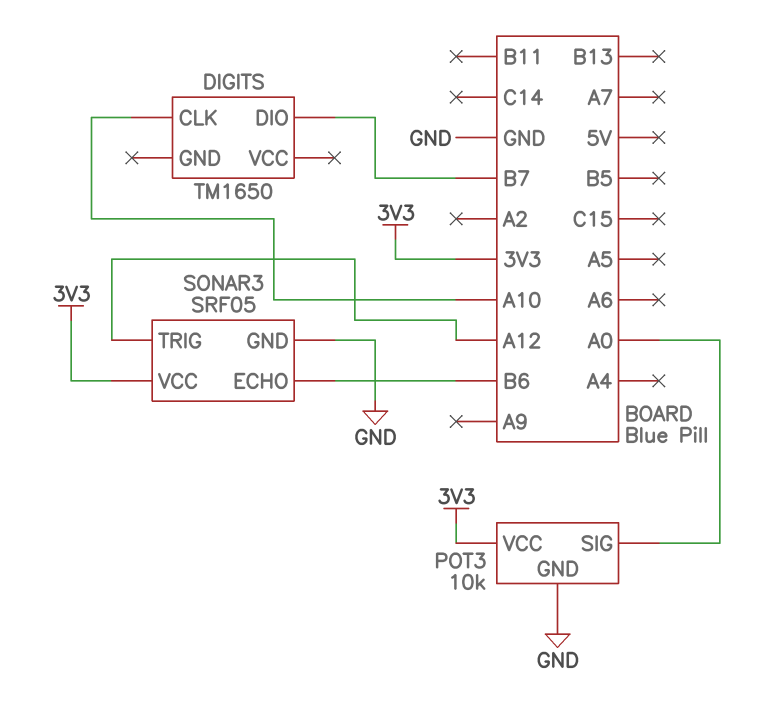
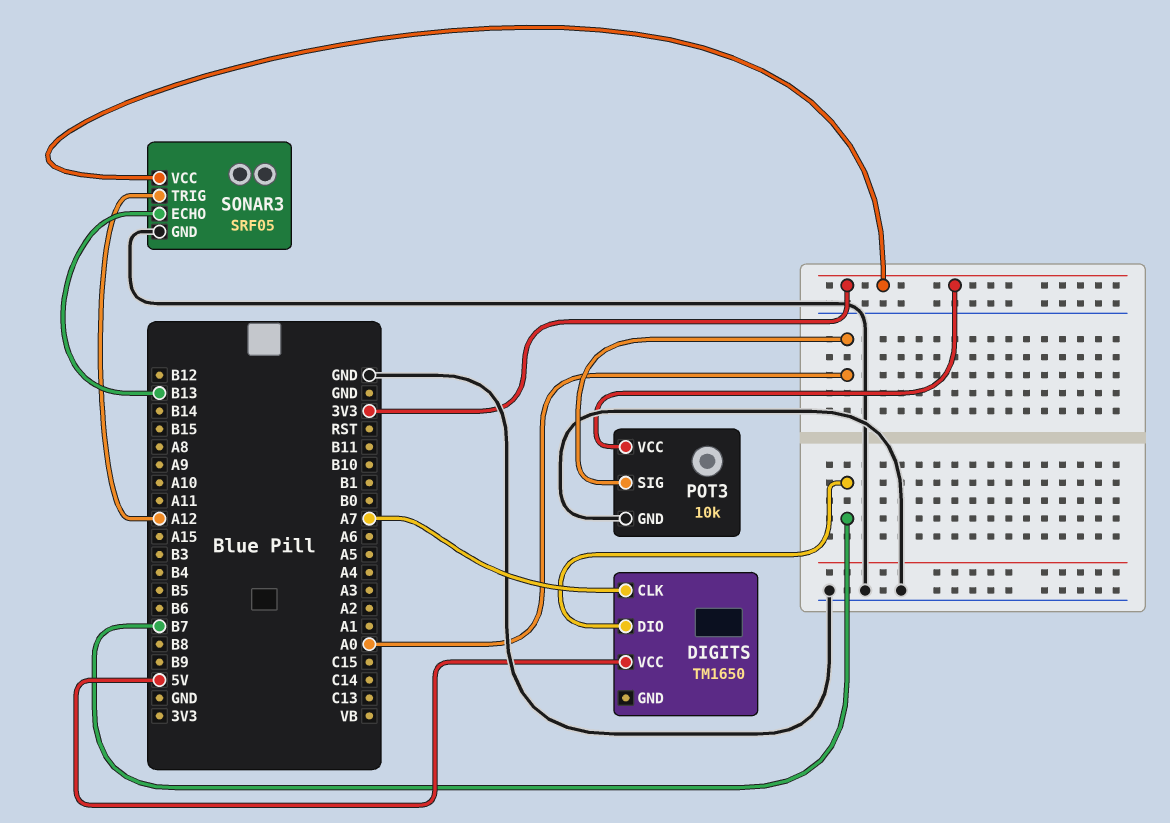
DIGITS pin CLK: A10 -> A7
DIGITS pin VCC: none -> 5V
SONAR3 pin ECHO: B6 -> B13

